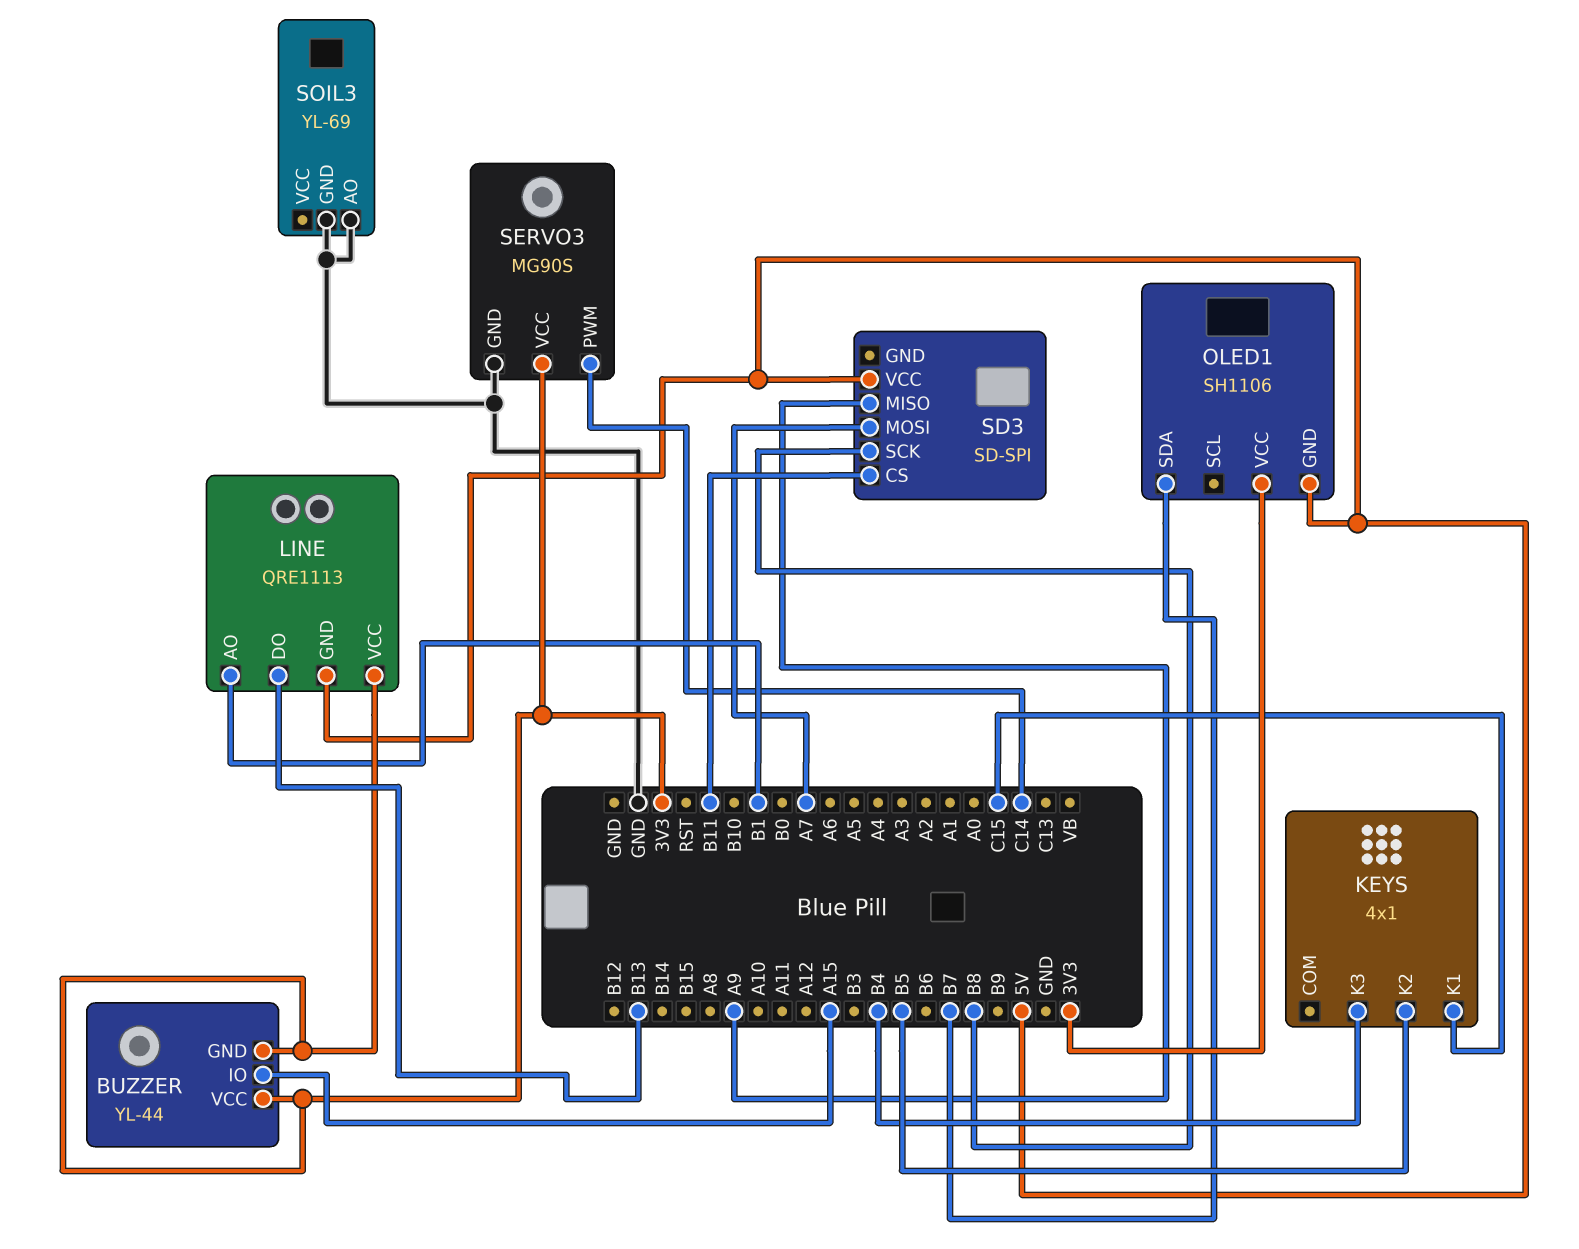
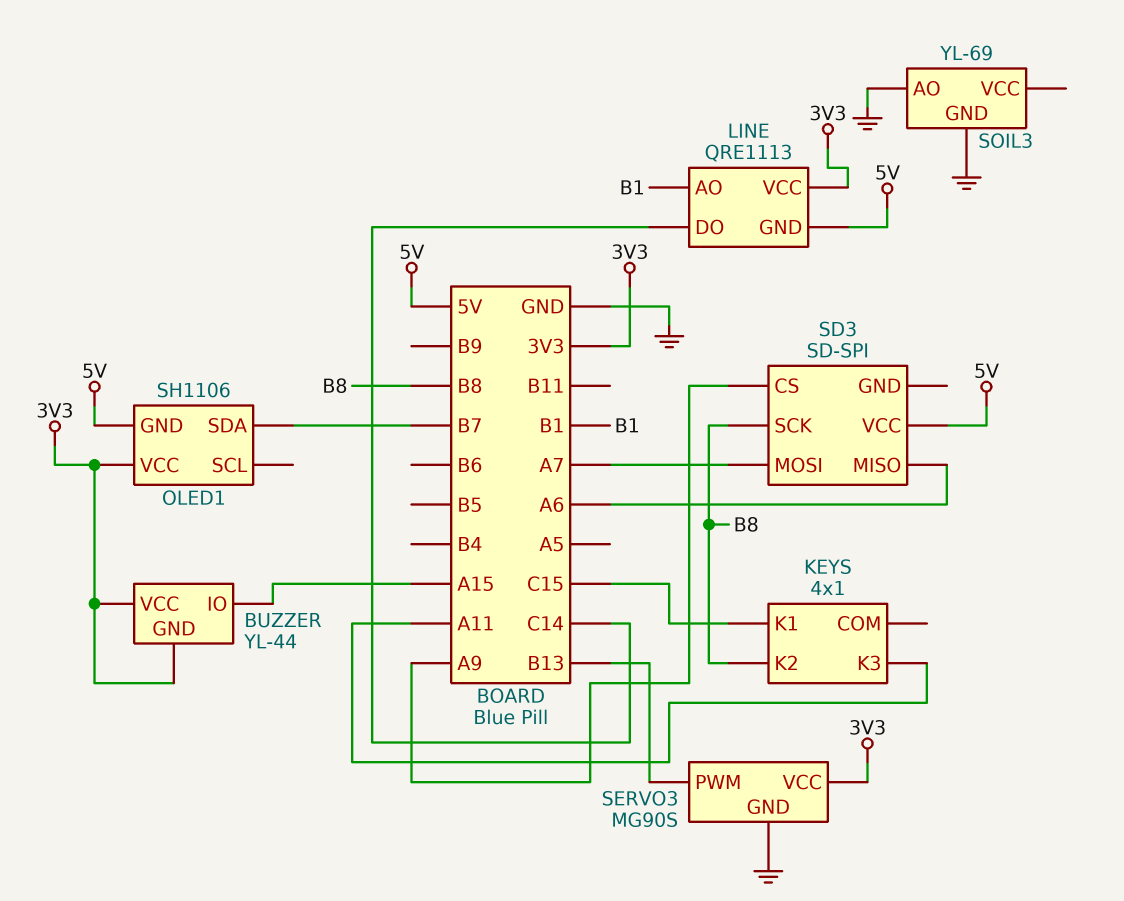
KEYS pin K2: B5 -> B8
KEYS pin K3: B4 -> A11
LINE pin DO: B13 -> C14
SD3 pin CS: B11 -> A9
SD3 pin MISO: A9 -> A6
SERVO3 pin PWM: C14 -> B13

